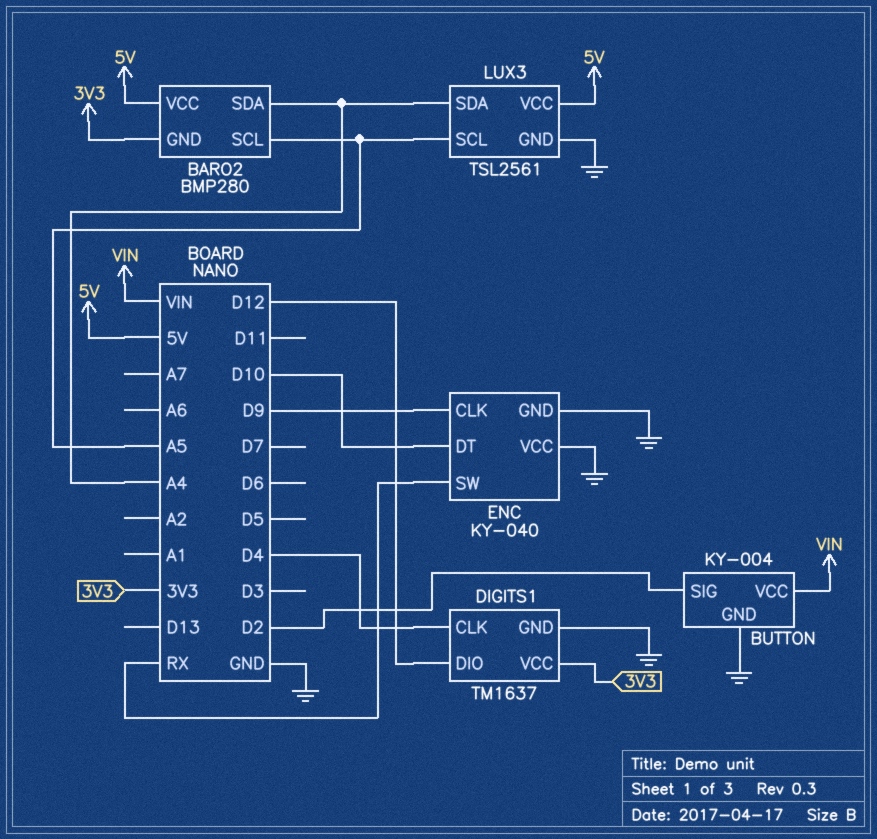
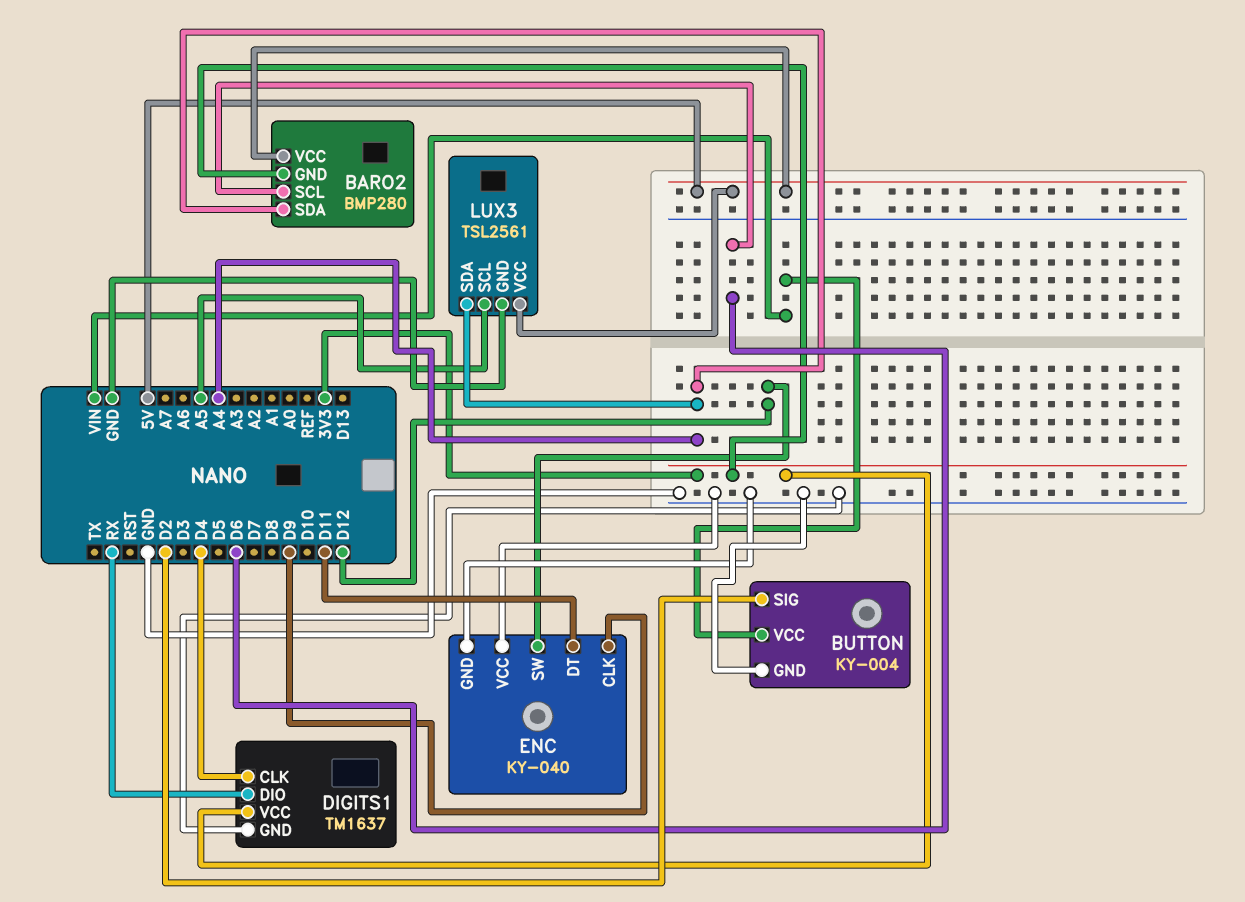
BARO2 pin SCL: A5 -> D6
DIGITS1 pin DIO: D12 -> RX
ENC pin DT: D10 -> D11
ENC pin SW: RX -> D12

